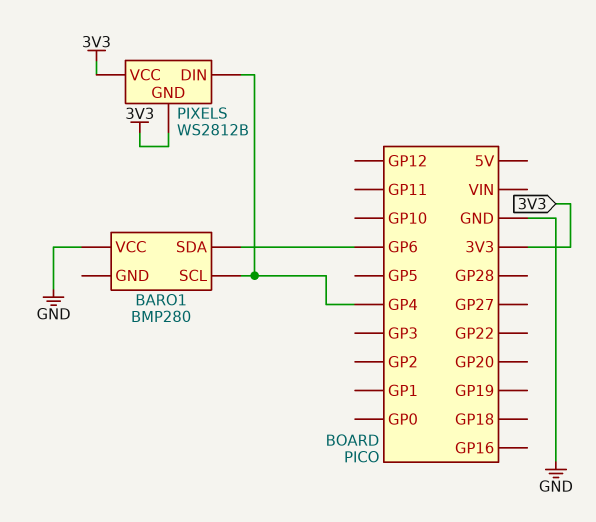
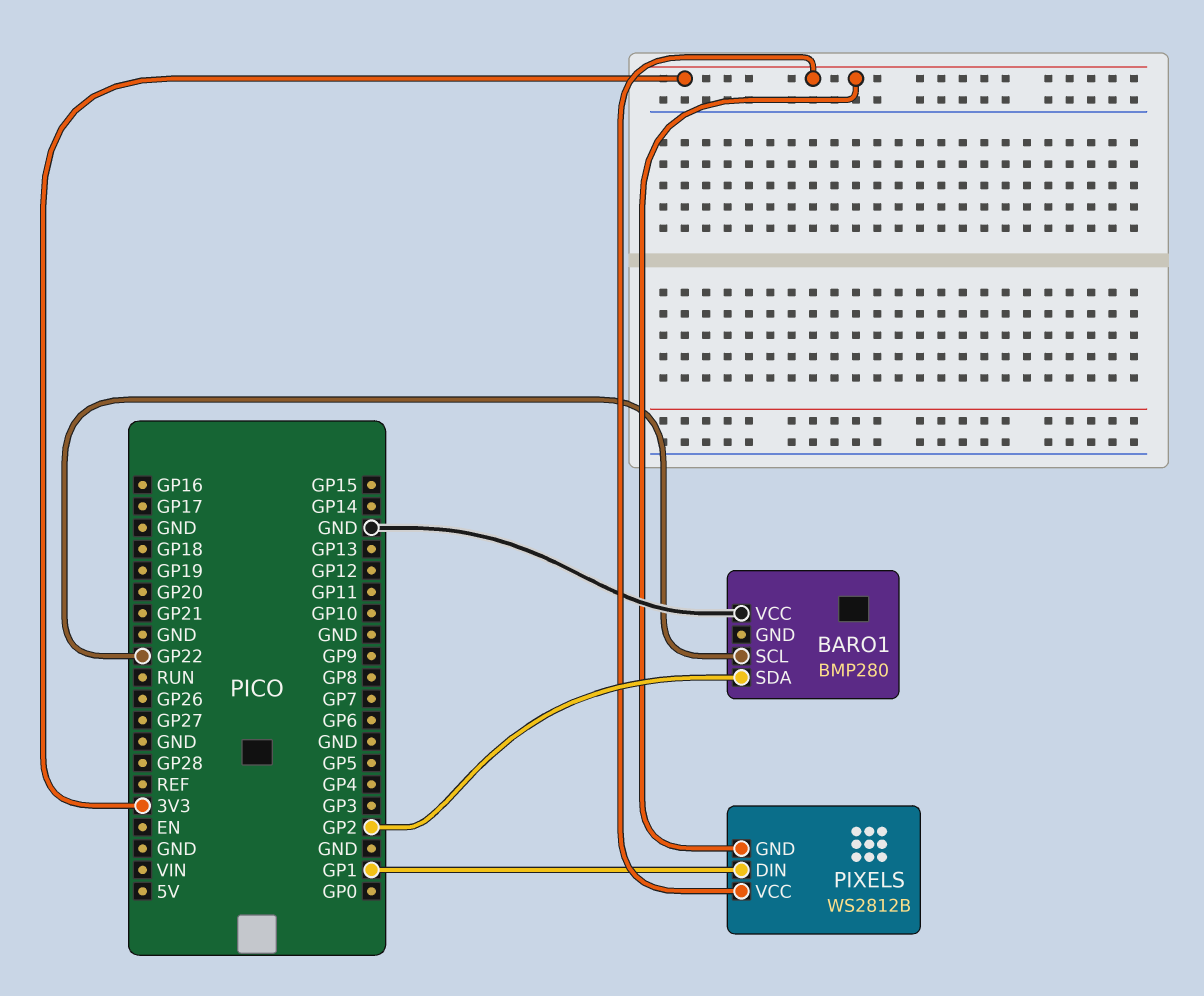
BARO1 pin SCL: GP4 -> GP22
BARO1 pin SDA: GP6 -> GP2
PIXELS pin DIN: GP4 -> GP1

